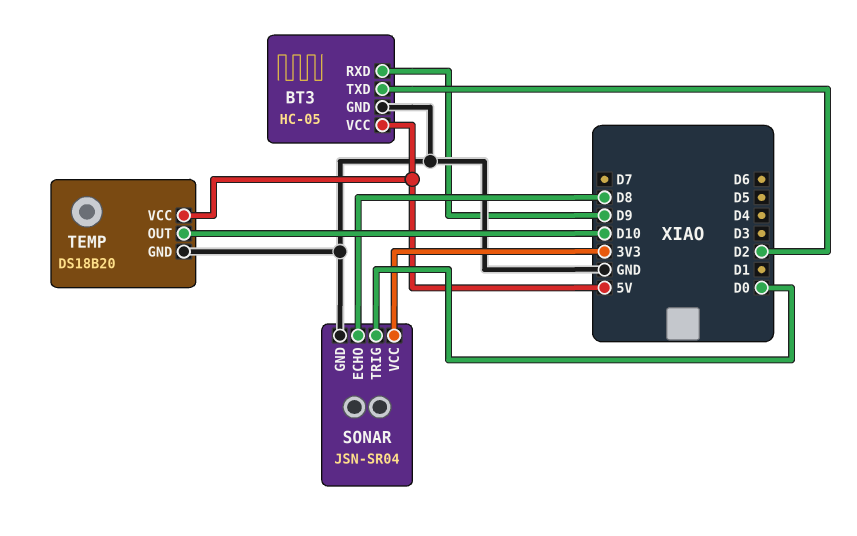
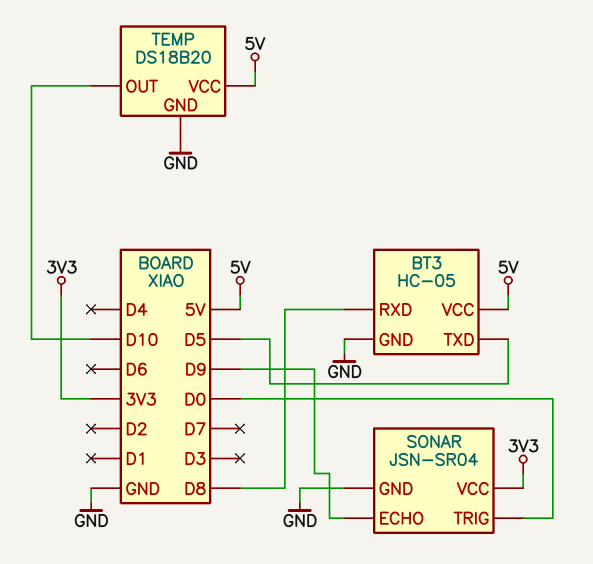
BT3 pin RXD: D9 -> D8
BT3 pin TXD: D2 -> D5
SONAR pin ECHO: D8 -> D9

